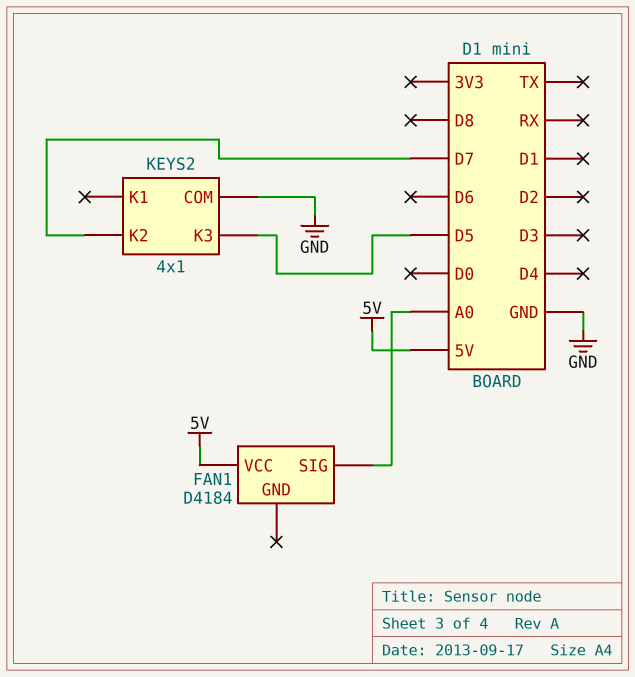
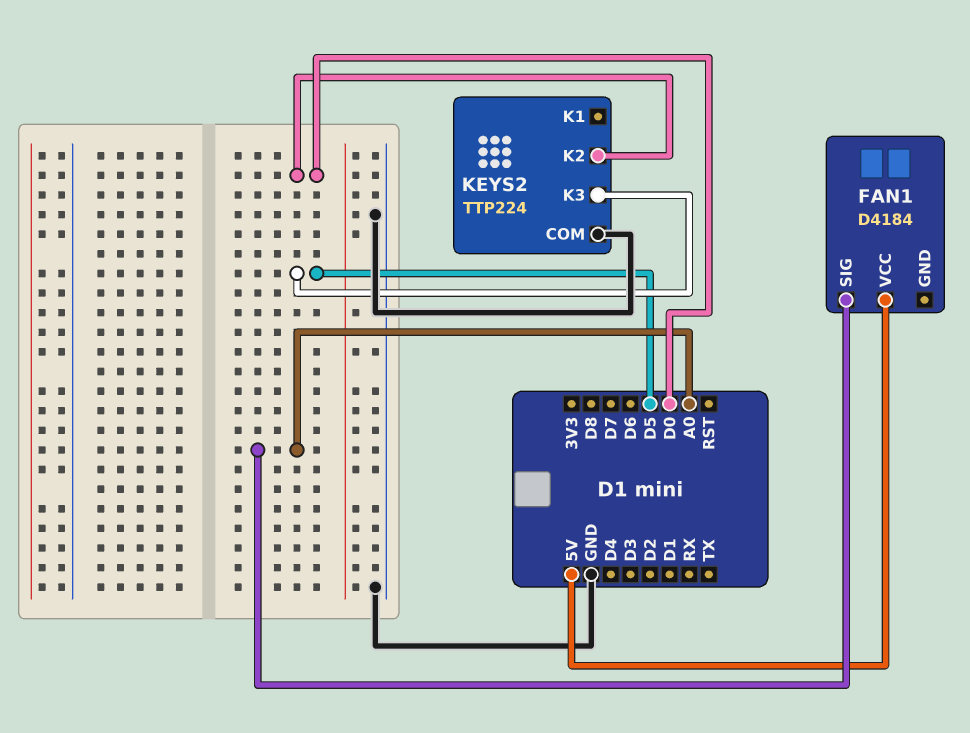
KEYS2: 4x1 -> TTP224
KEYS2 pin K2: D7 -> D0

